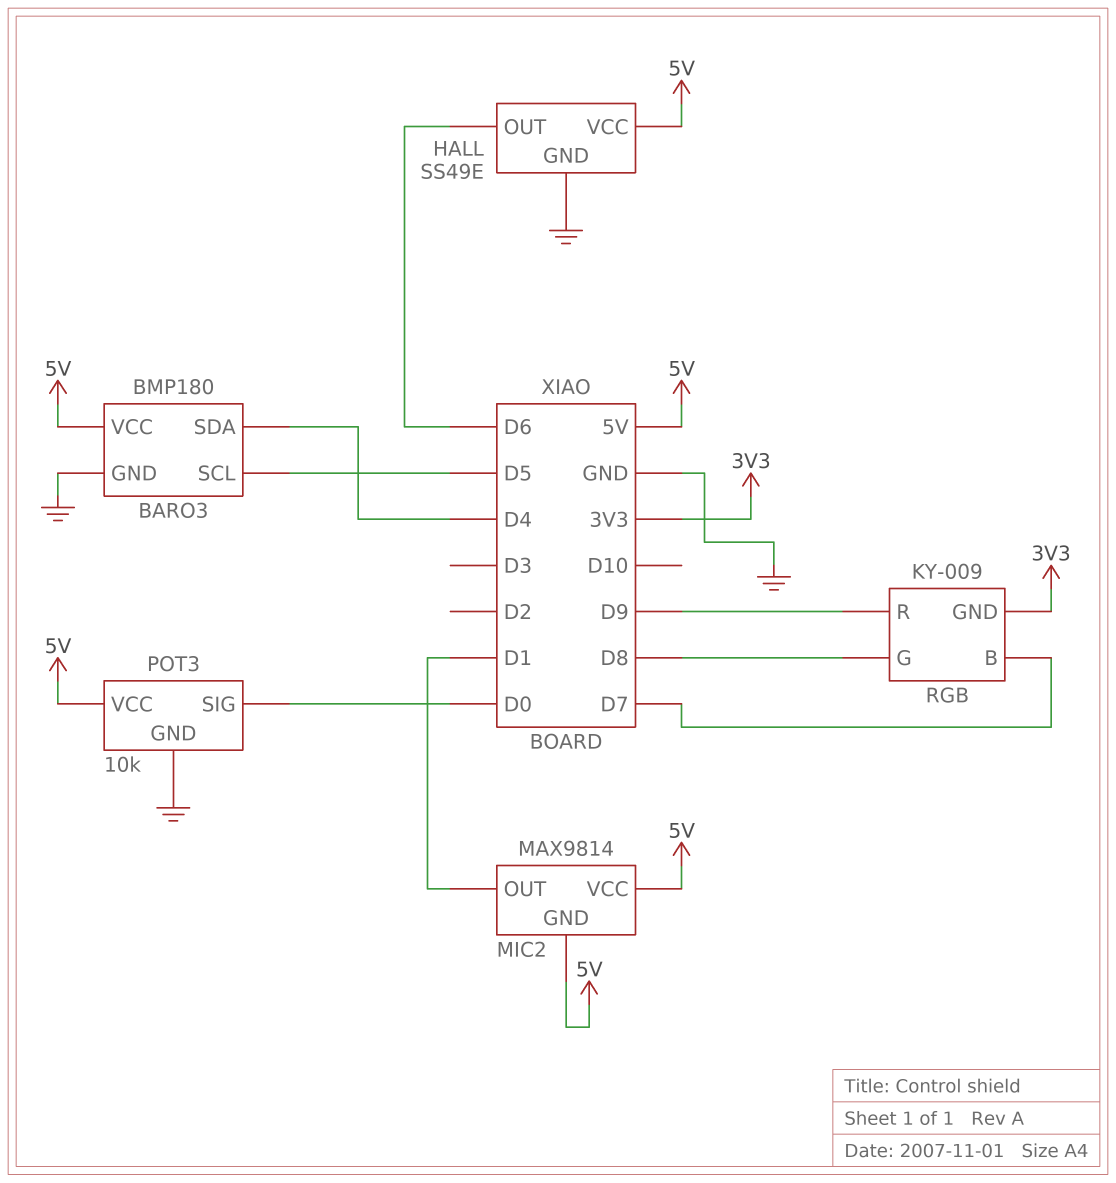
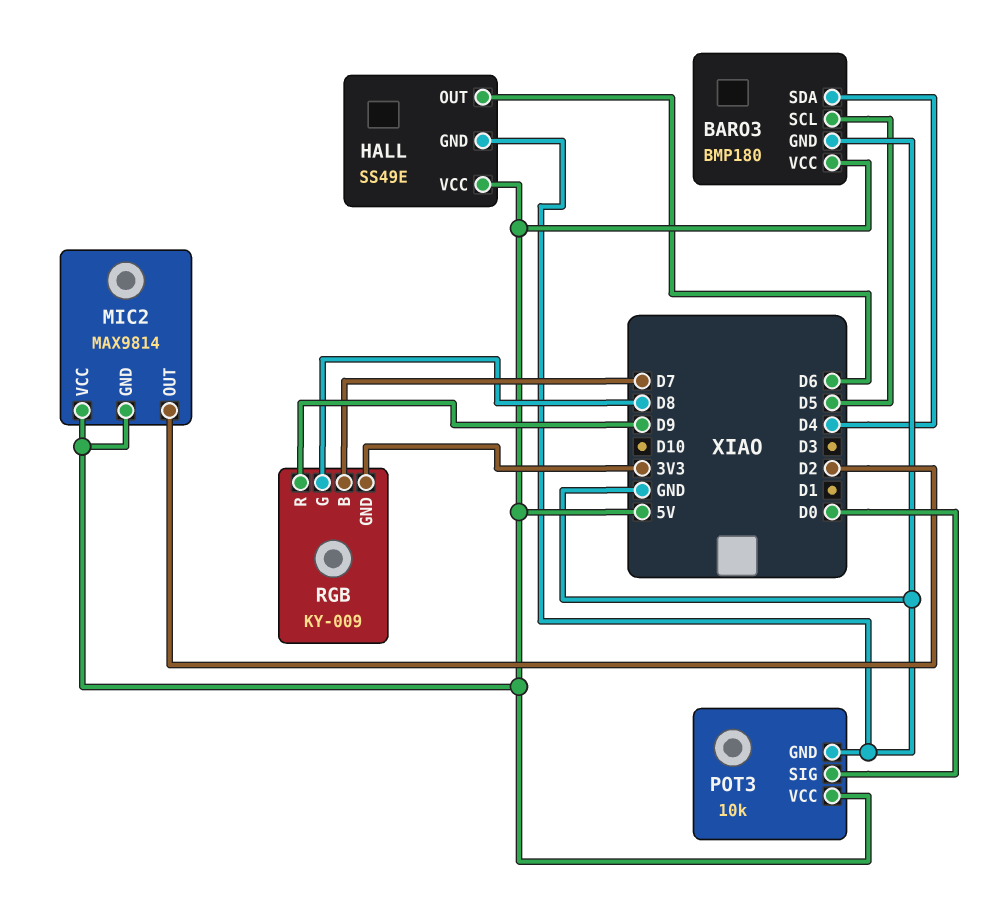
MIC2 pin OUT: D1 -> D2

